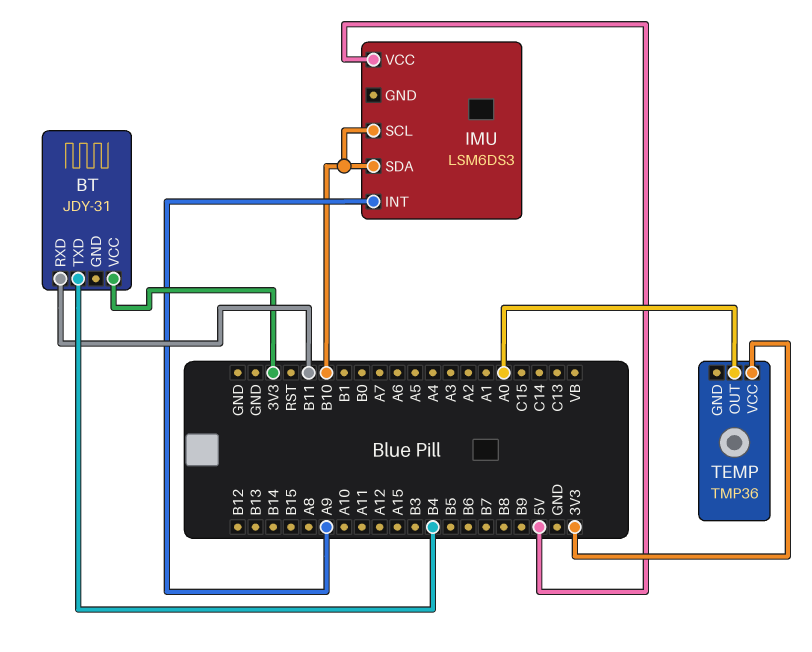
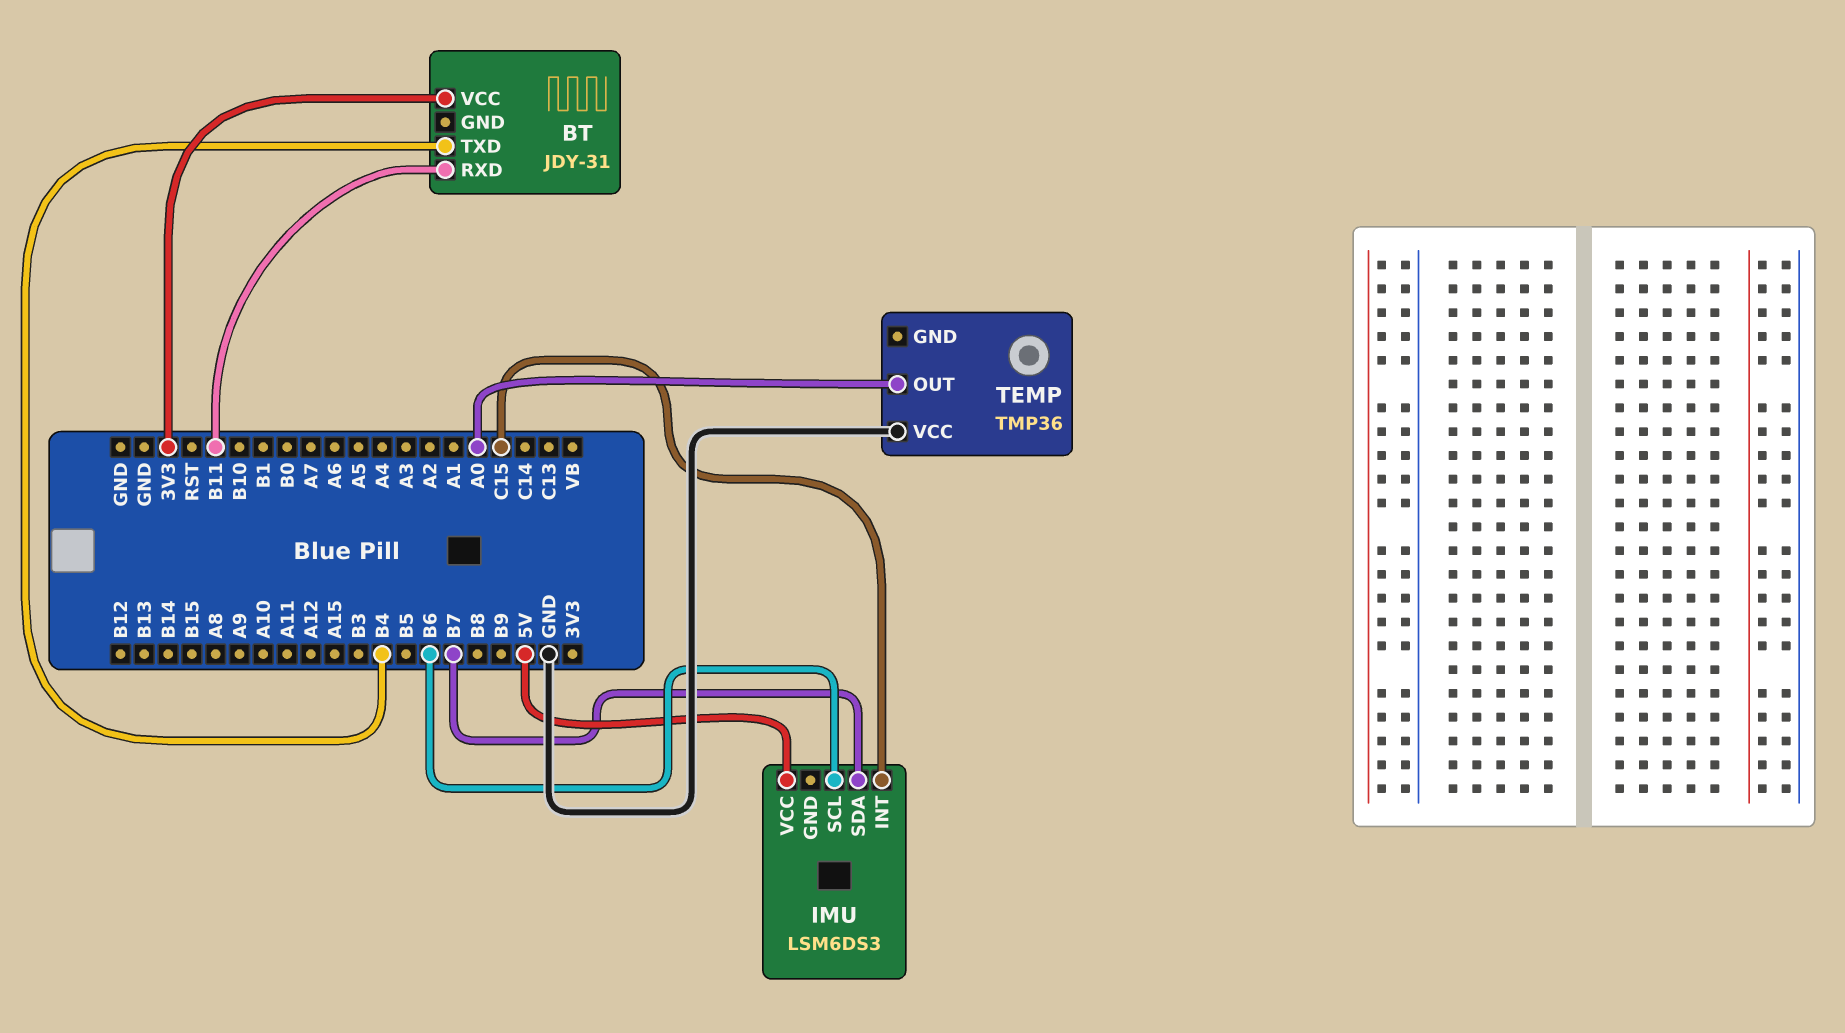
IMU pin INT: A9 -> C15
IMU pin SCL: B10 -> B6
IMU pin SDA: B10 -> B7
TEMP pin VCC: 3V3 -> GND

